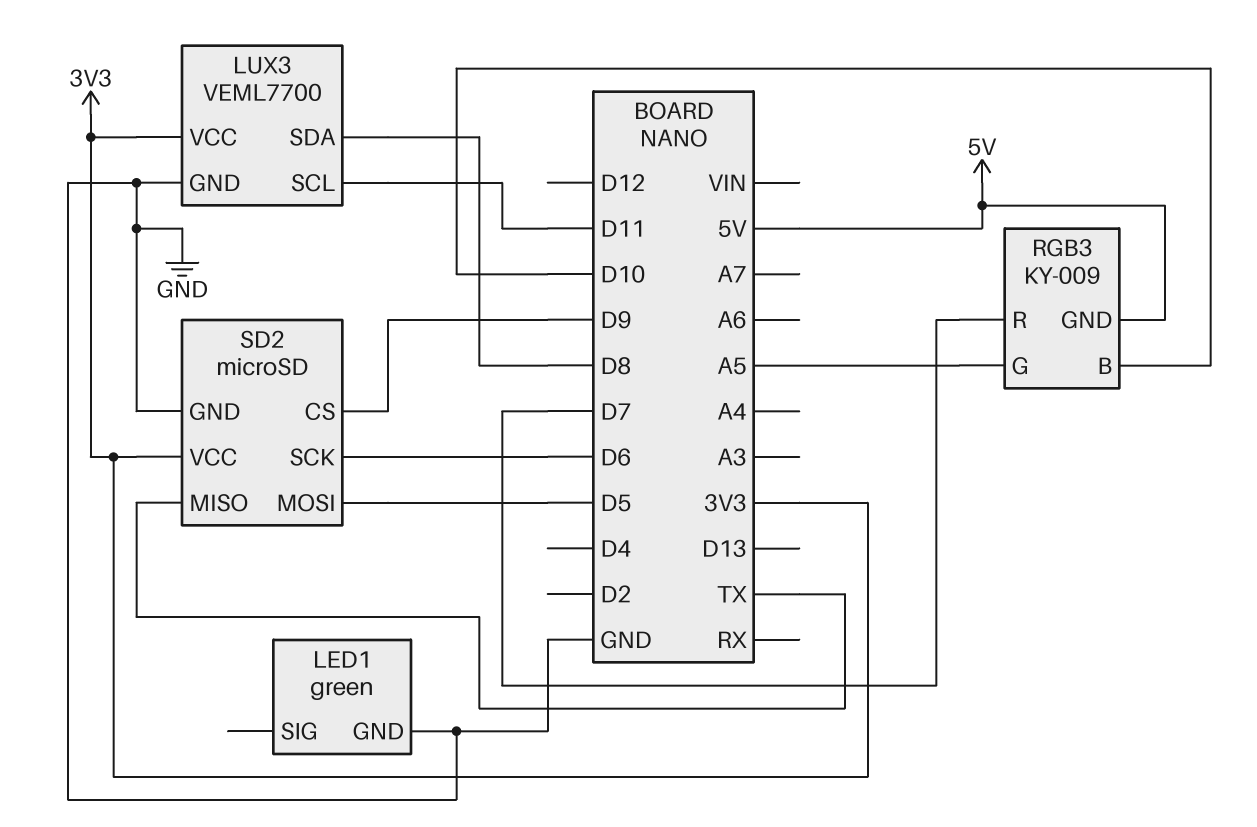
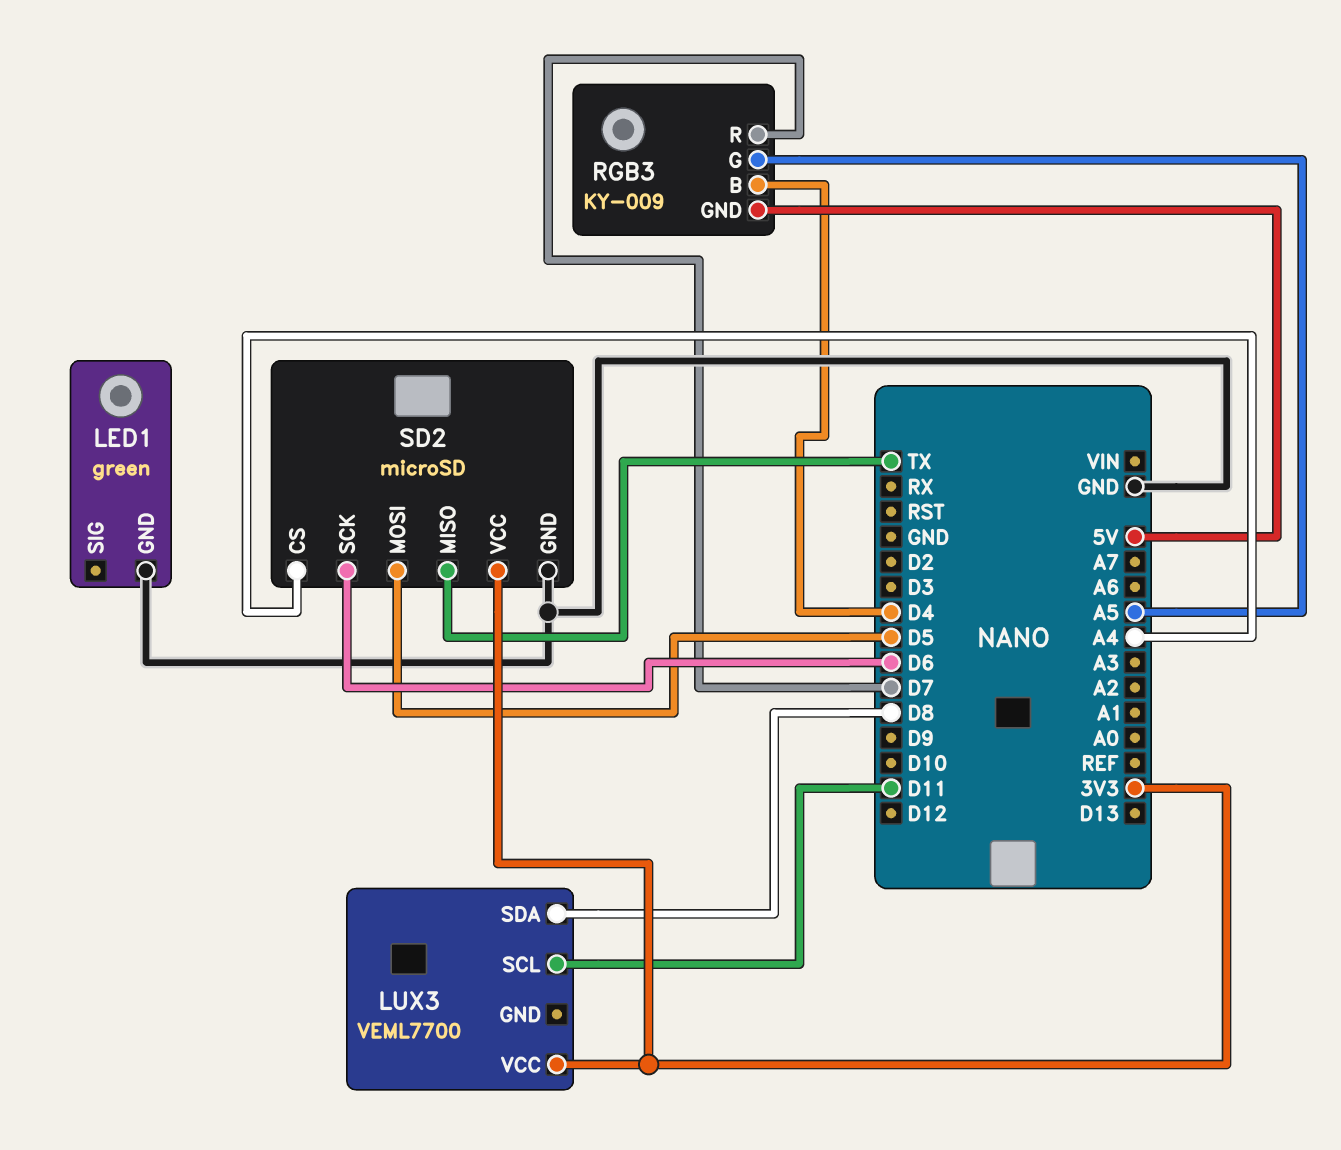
LUX3 pin GND: GND -> none
RGB3 pin B: D10 -> D4
SD2 pin CS: D9 -> A4

